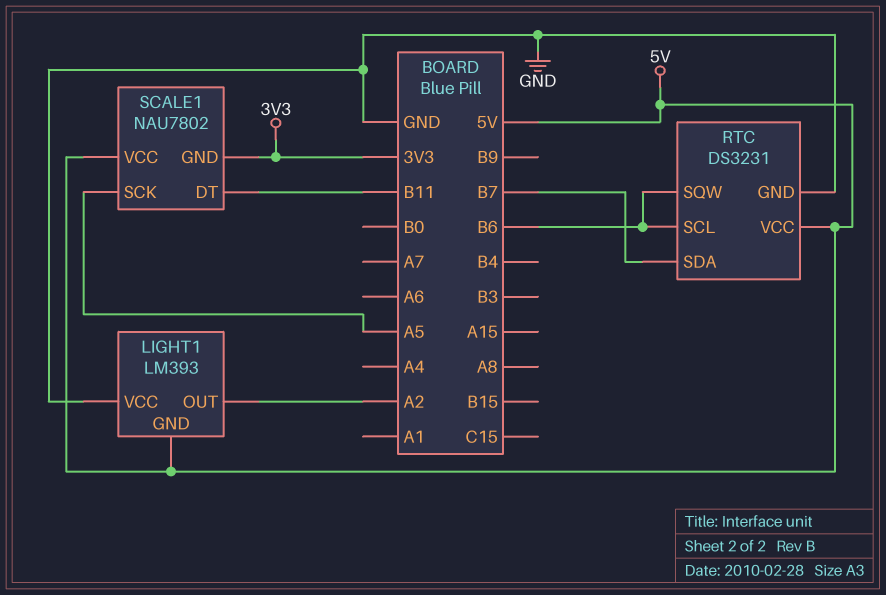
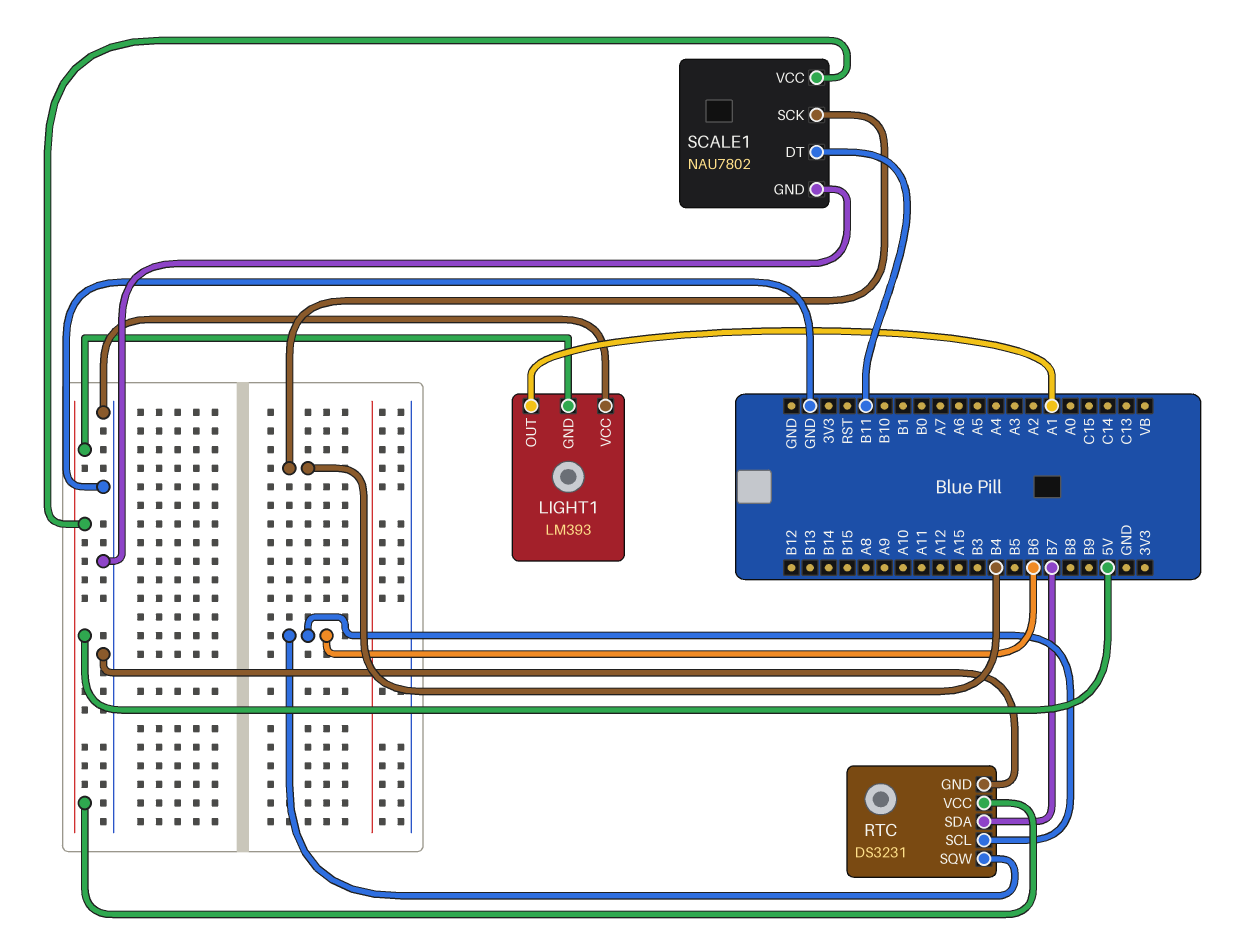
LIGHT1 pin OUT: A2 -> A1
SCALE1 pin GND: 3V3 -> GND
SCALE1 pin SCK: A5 -> B4

